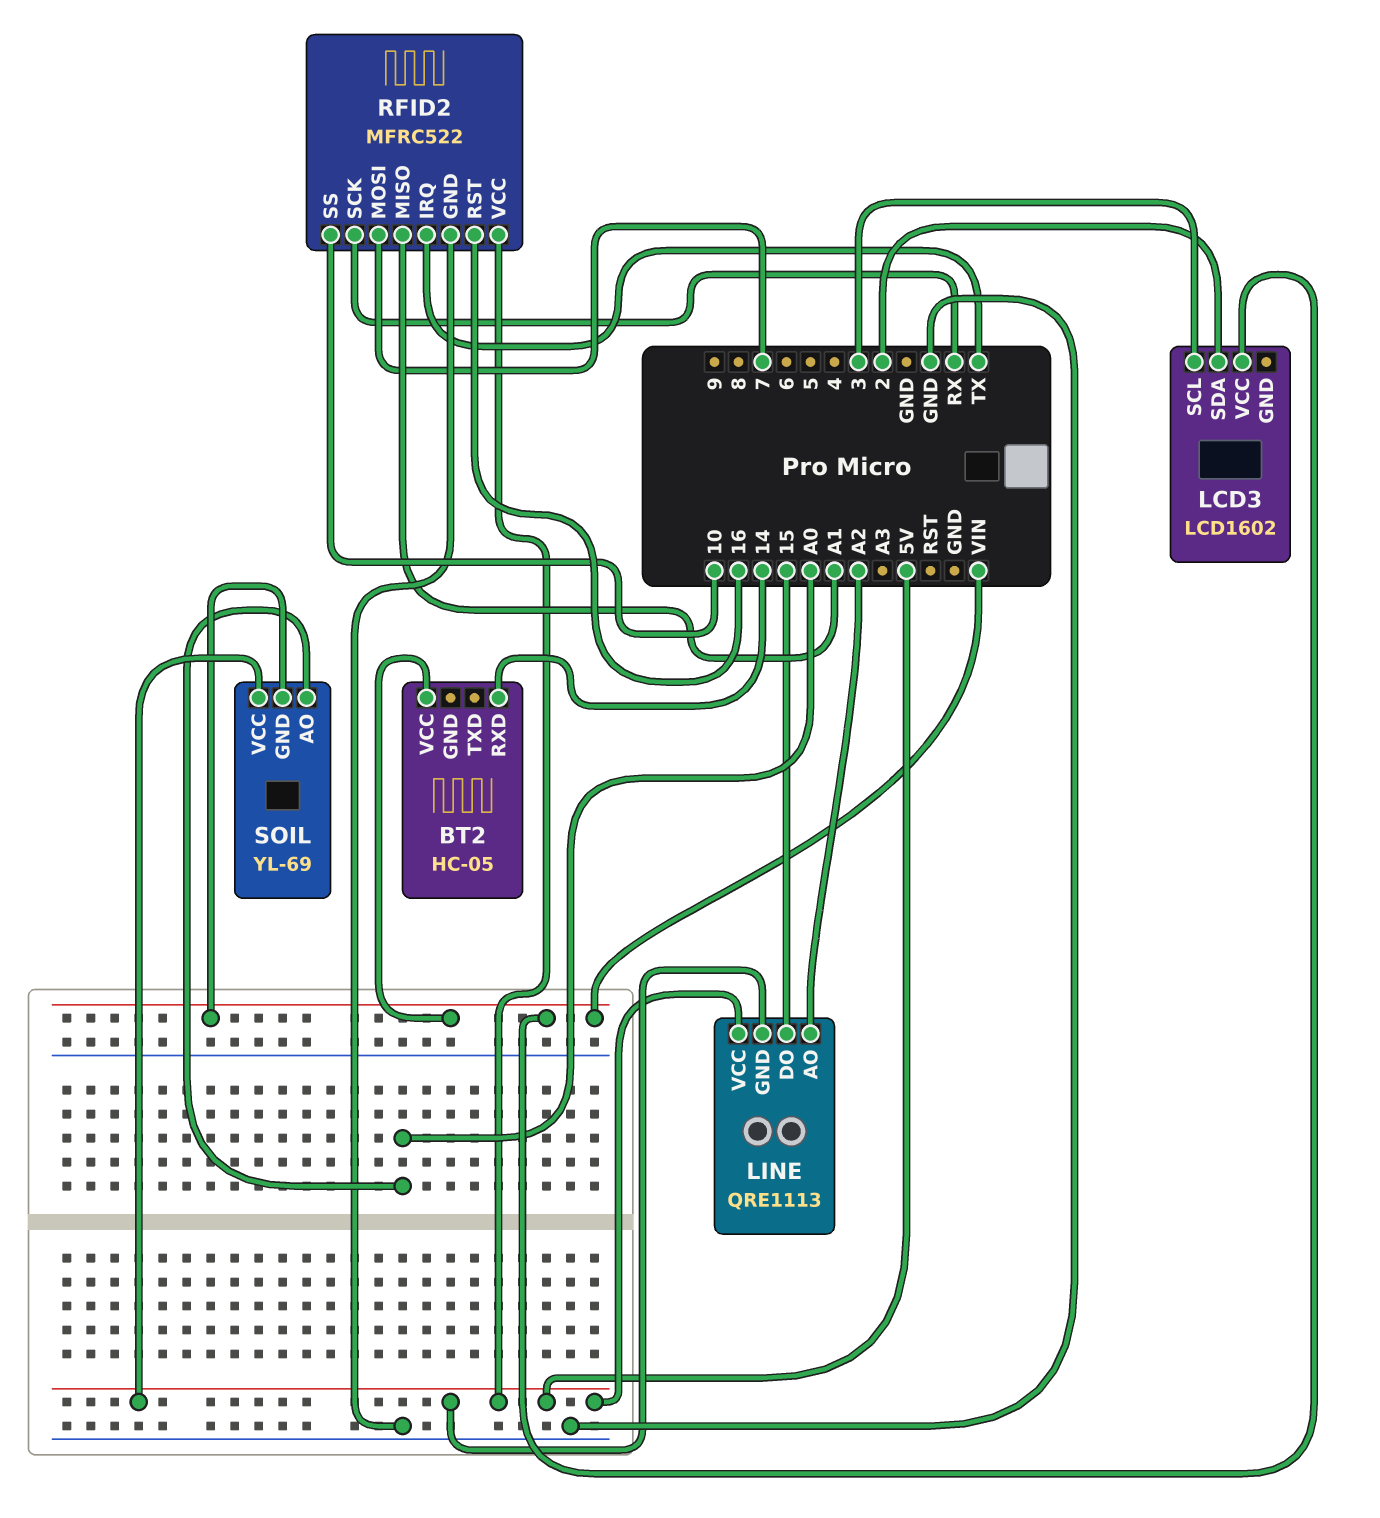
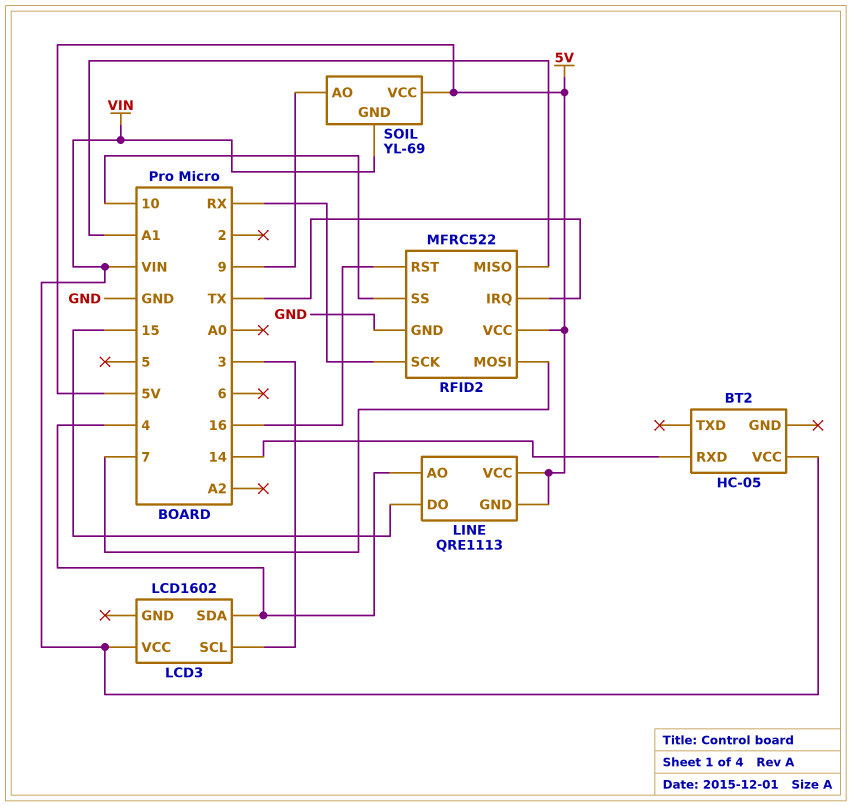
LCD3 pin SDA: 2 -> 4
LINE pin AO: A2 -> 4
SOIL pin AO: A0 -> 9

